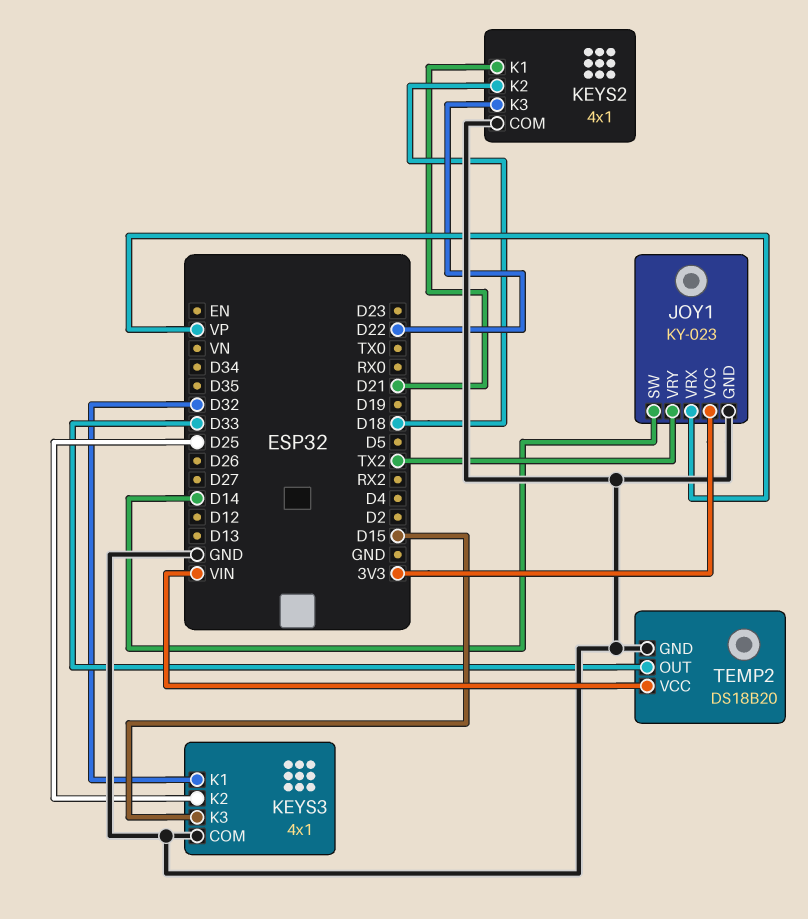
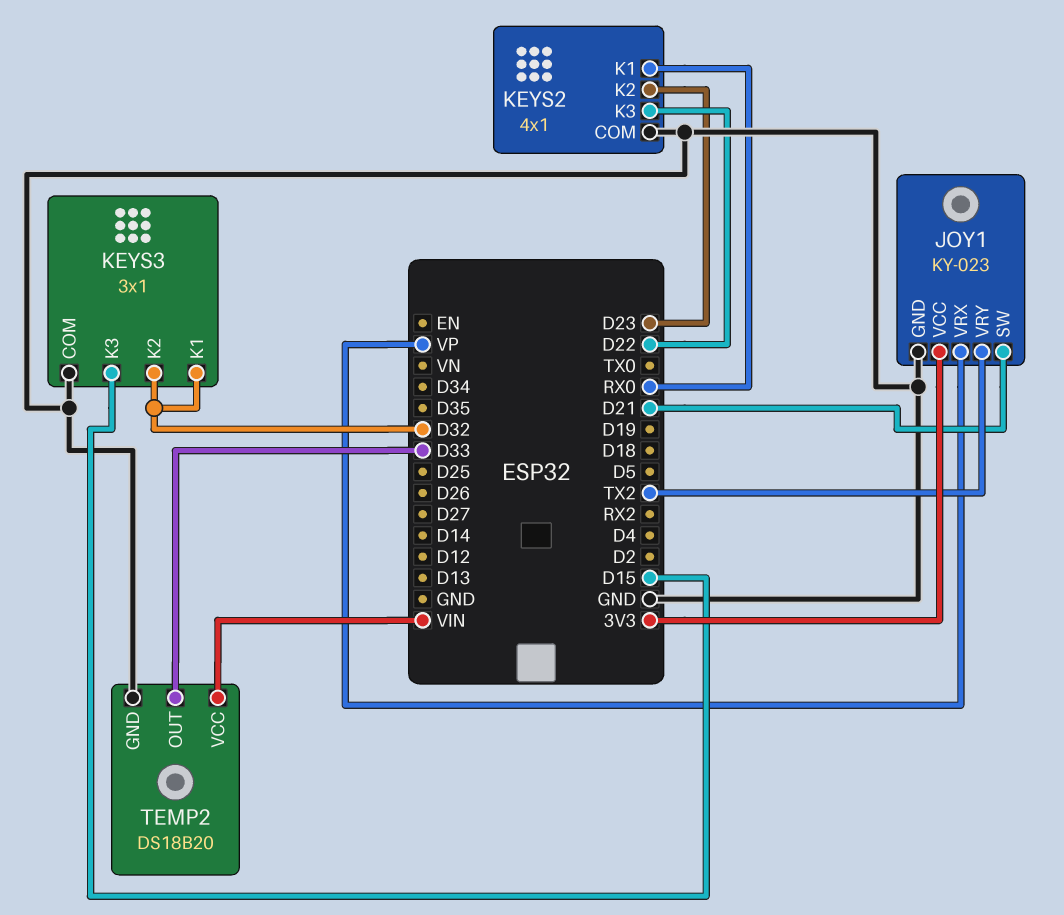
JOY1 pin SW: D14 -> D21
KEYS2 pin K1: D21 -> RX0
KEYS2 pin K2: D18 -> D23
KEYS3: 4x1 -> 3x1
KEYS3 pin K2: D25 -> D32

